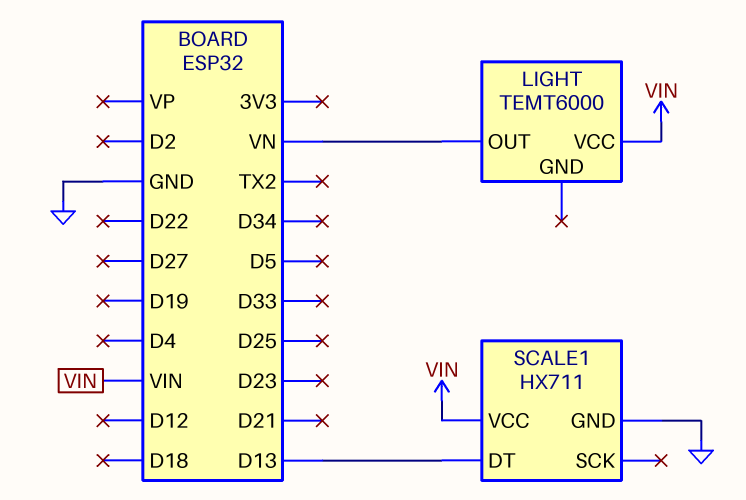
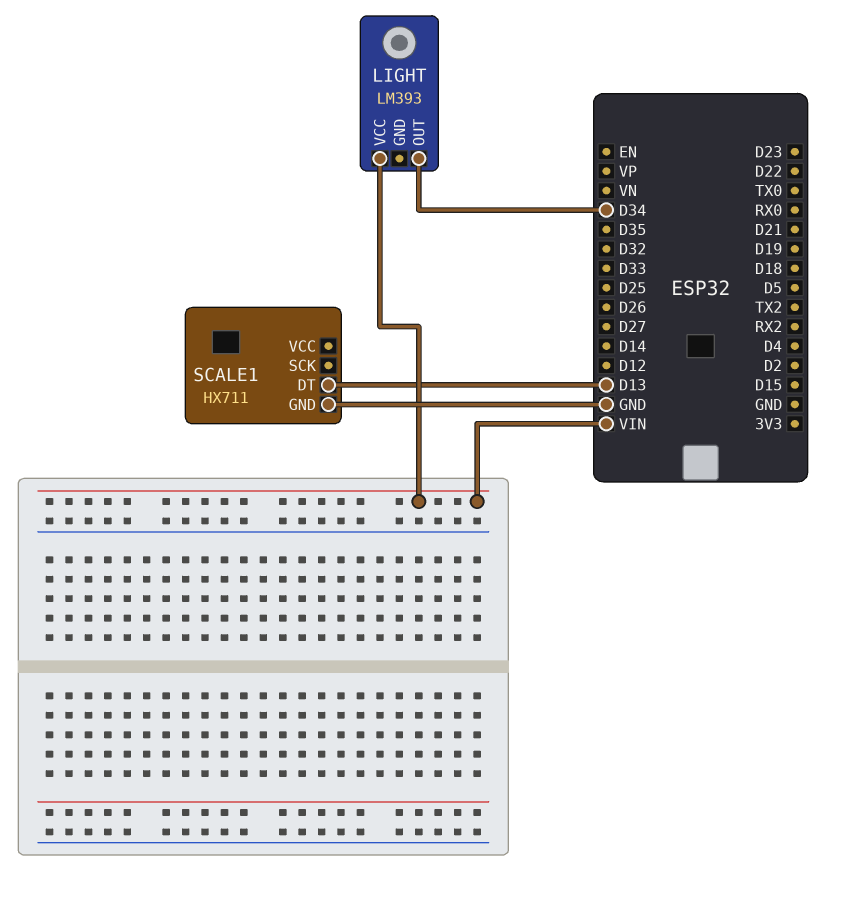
LIGHT: TEMT6000 -> LM393
LIGHT pin OUT: VN -> D34
SCALE1 pin VCC: VIN -> none

